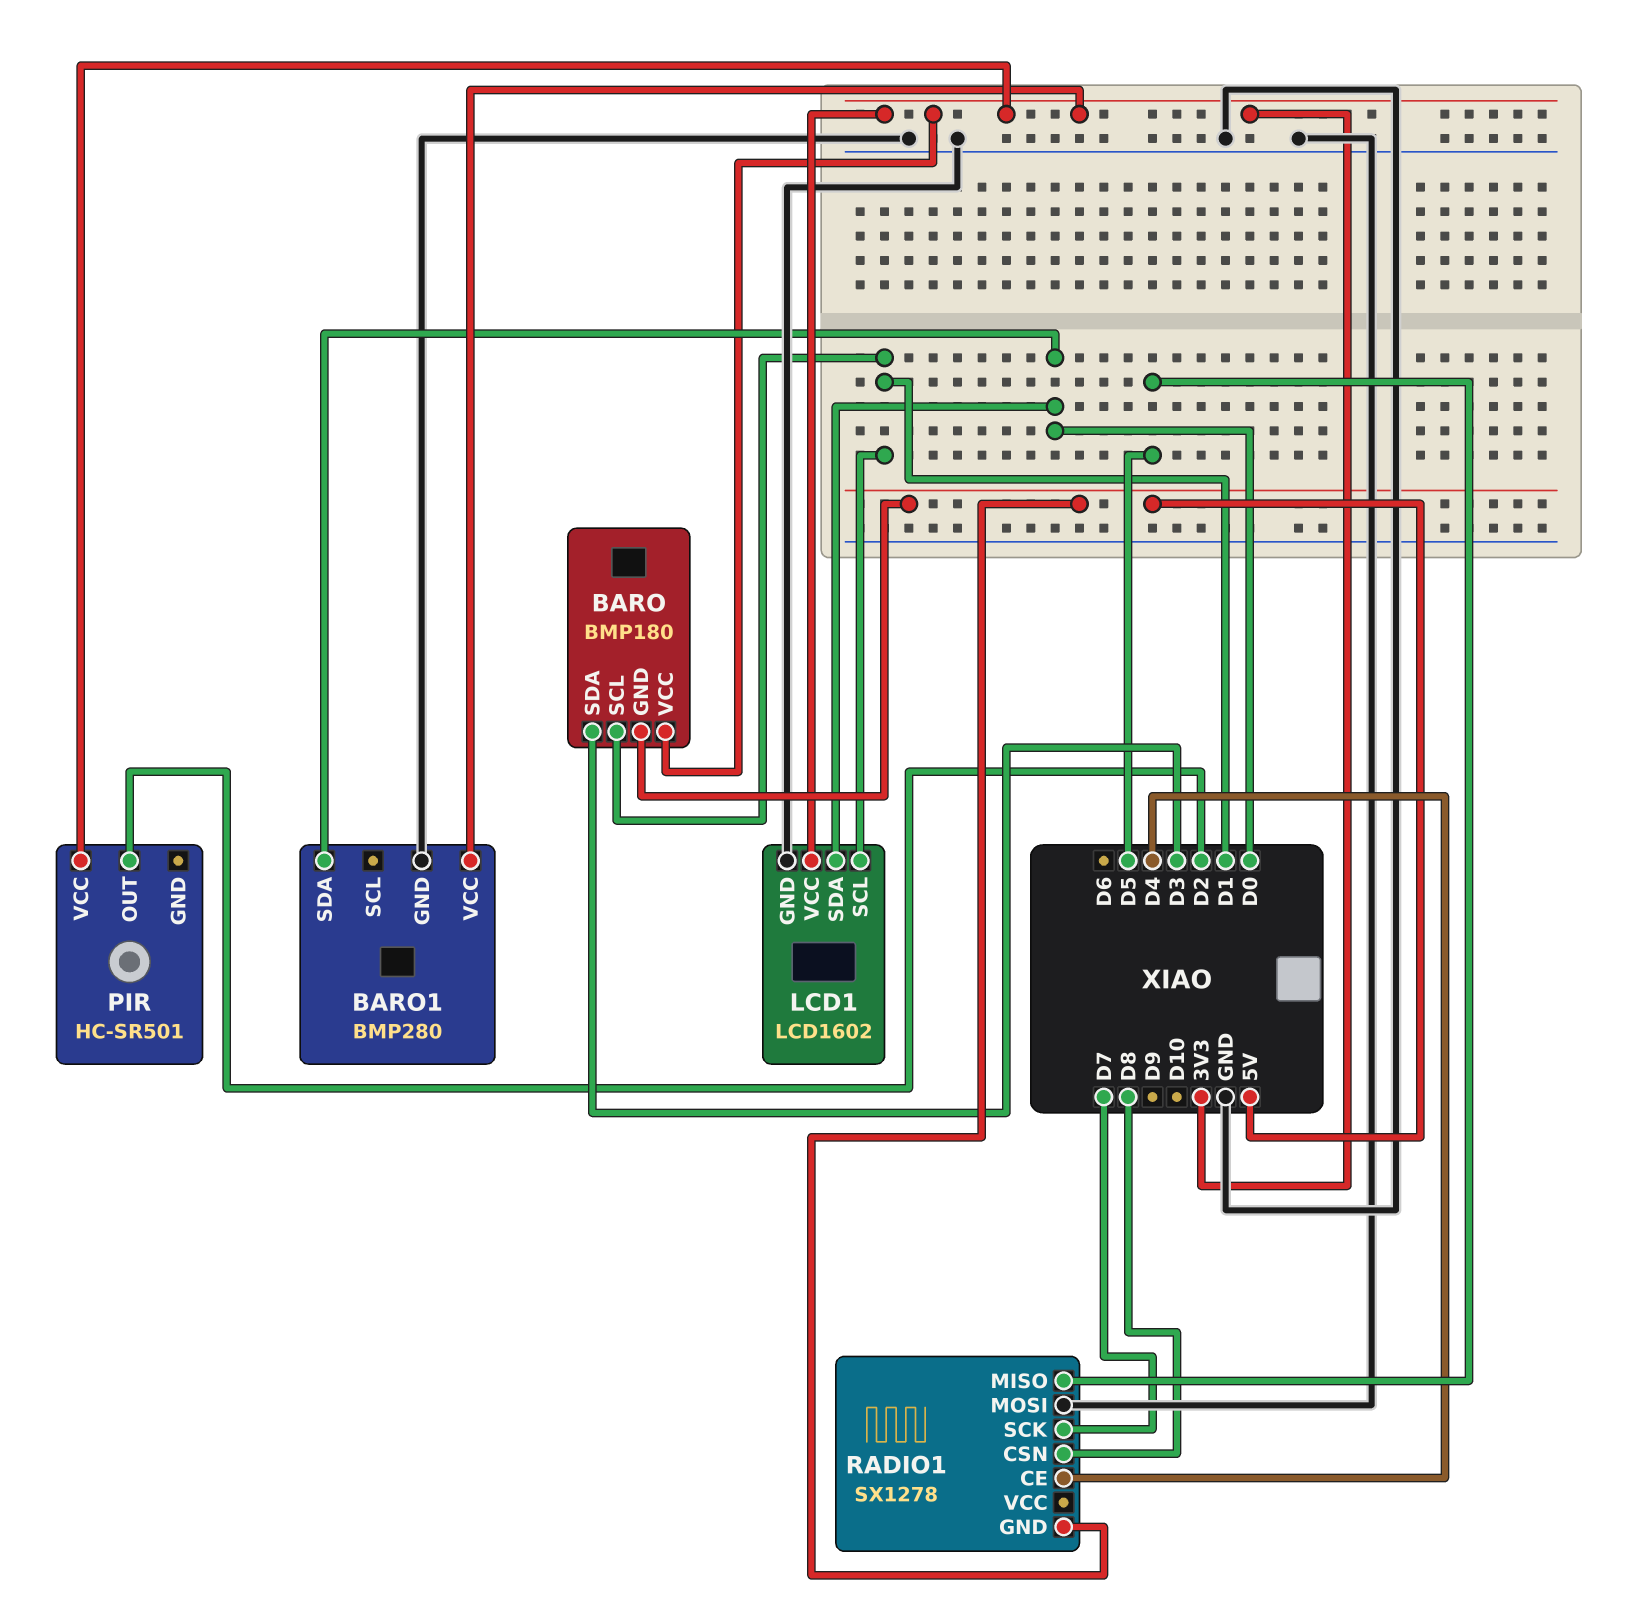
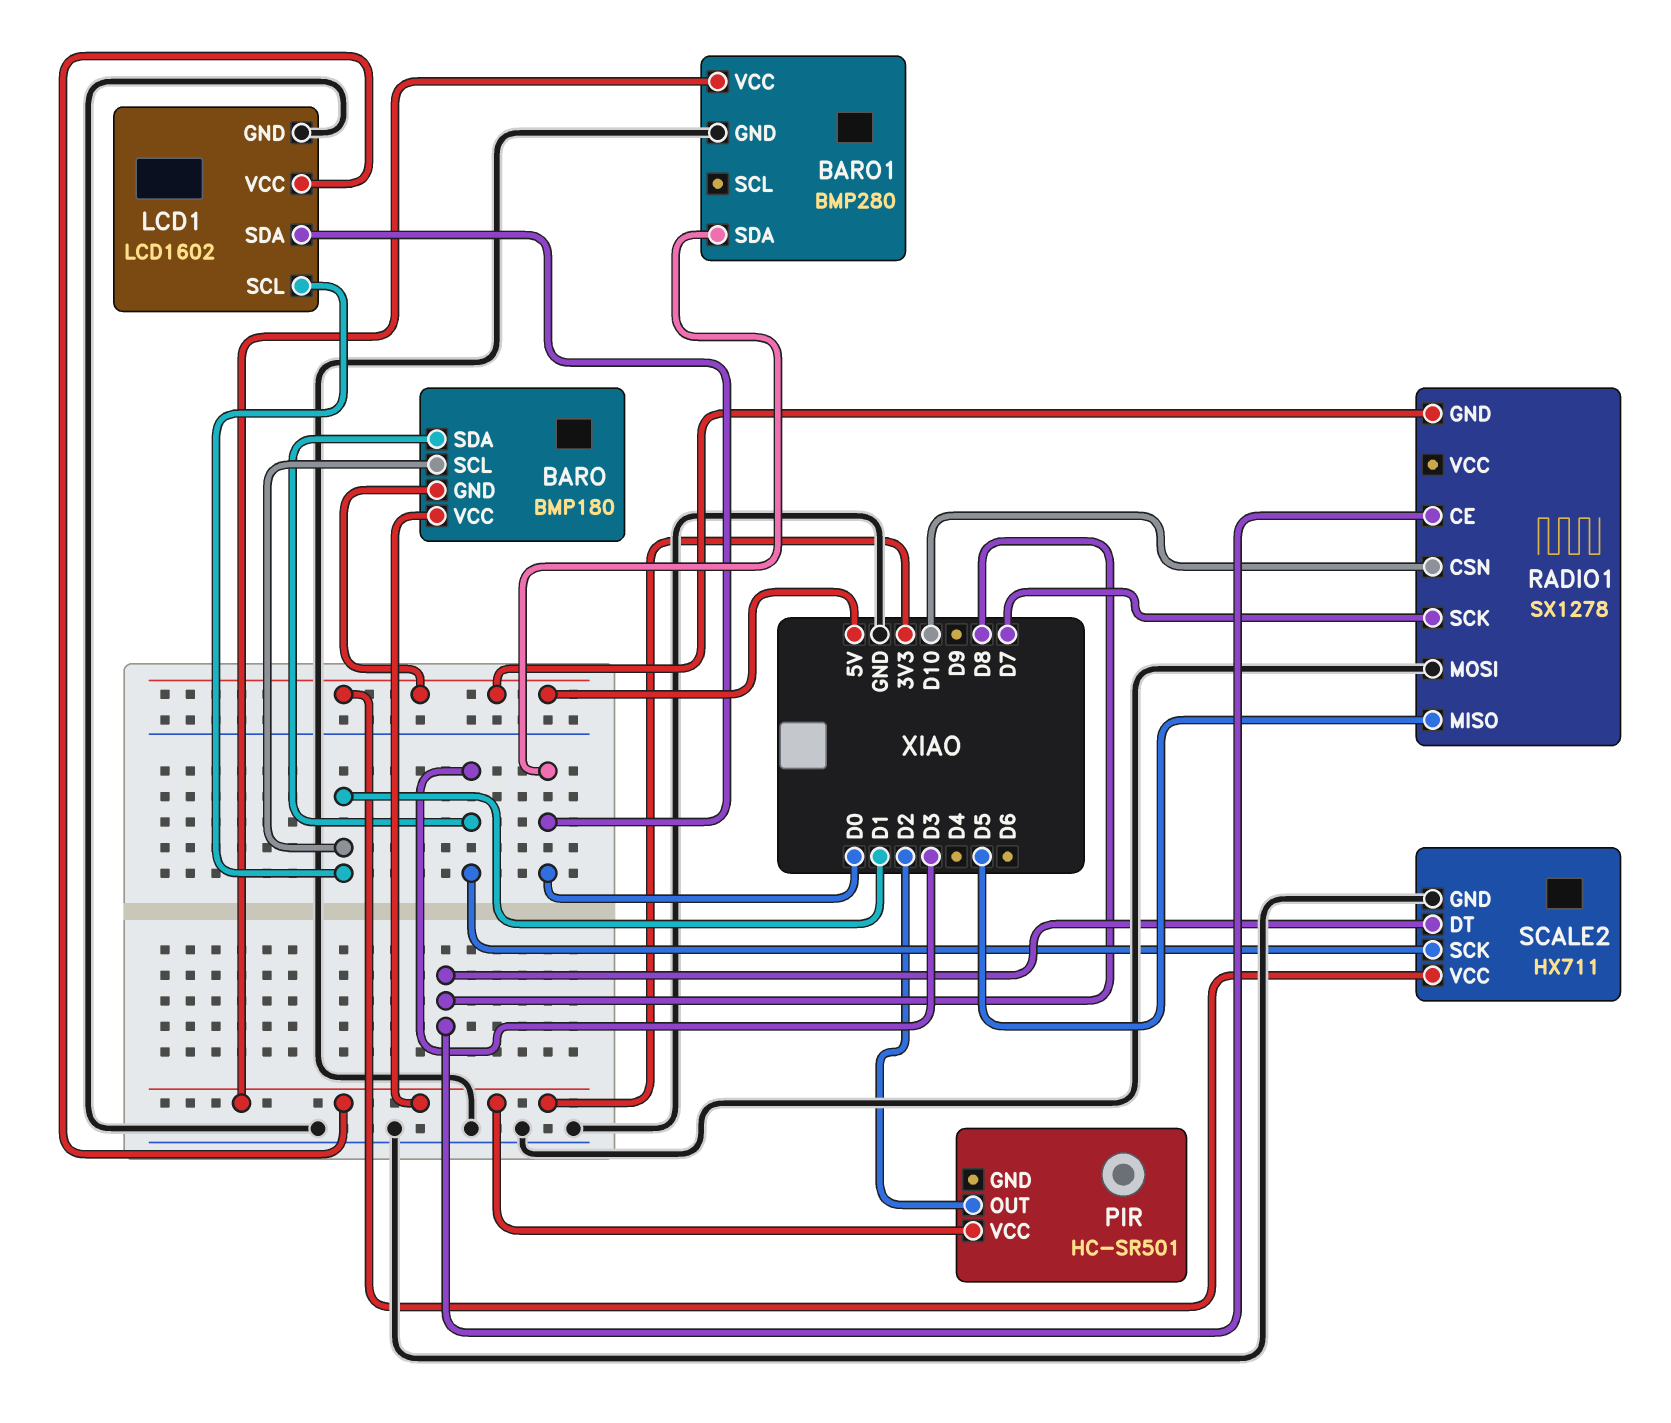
RADIO1 pin CE: D4 -> D8
RADIO1 pin CSN: D8 -> D10
SCALE2: none -> HX711
SCALE2 pin DT: none -> D8
SCALE2 pin GND: none -> GND
SCALE2 pin SCK: none -> D3
SCALE2 pin VCC: none -> 5V

